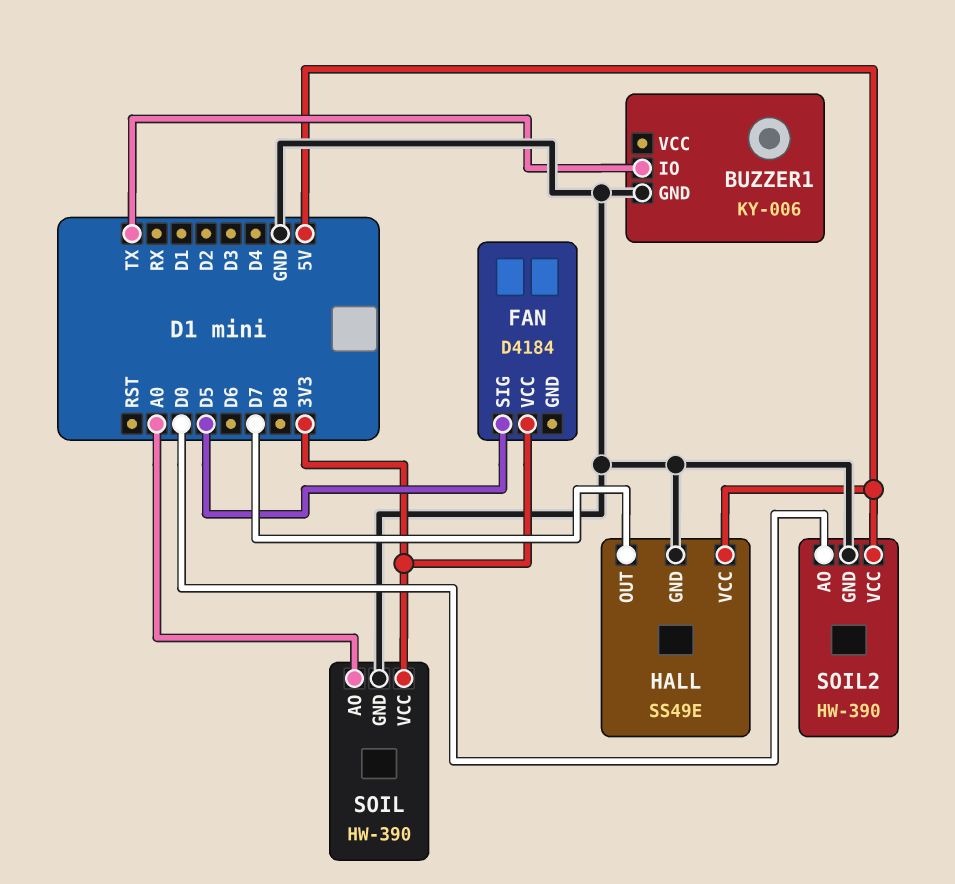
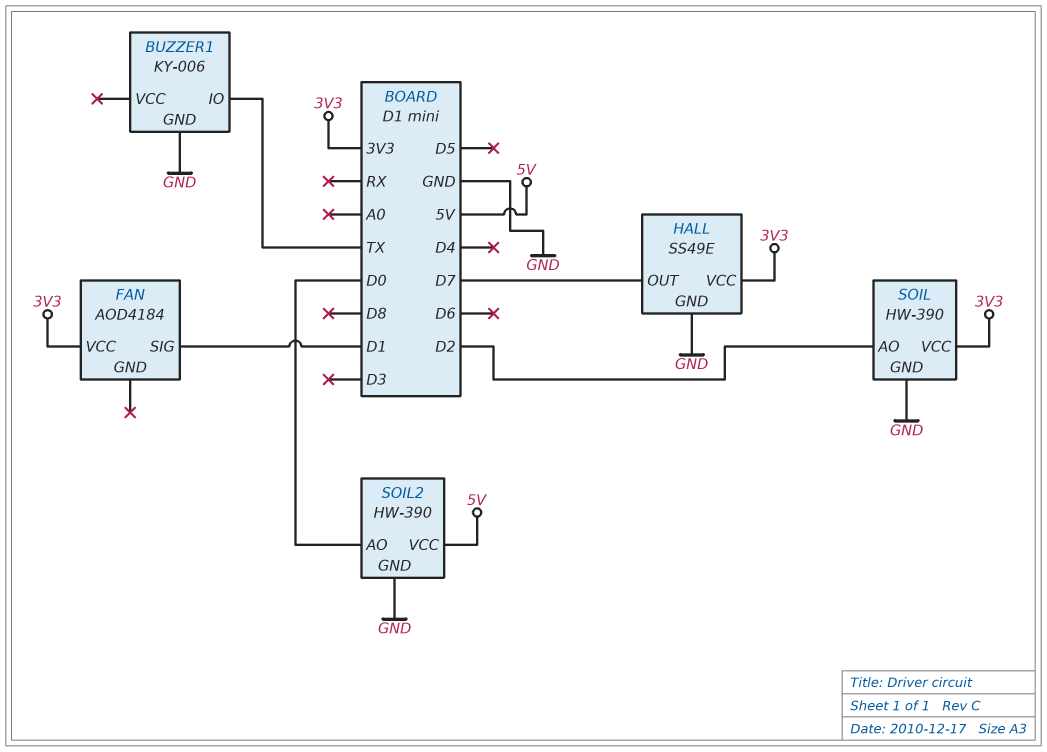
FAN: D4184 -> AOD4184
FAN pin SIG: D5 -> D1
HALL pin VCC: 5V -> 3V3
SOIL pin AO: A0 -> D2

